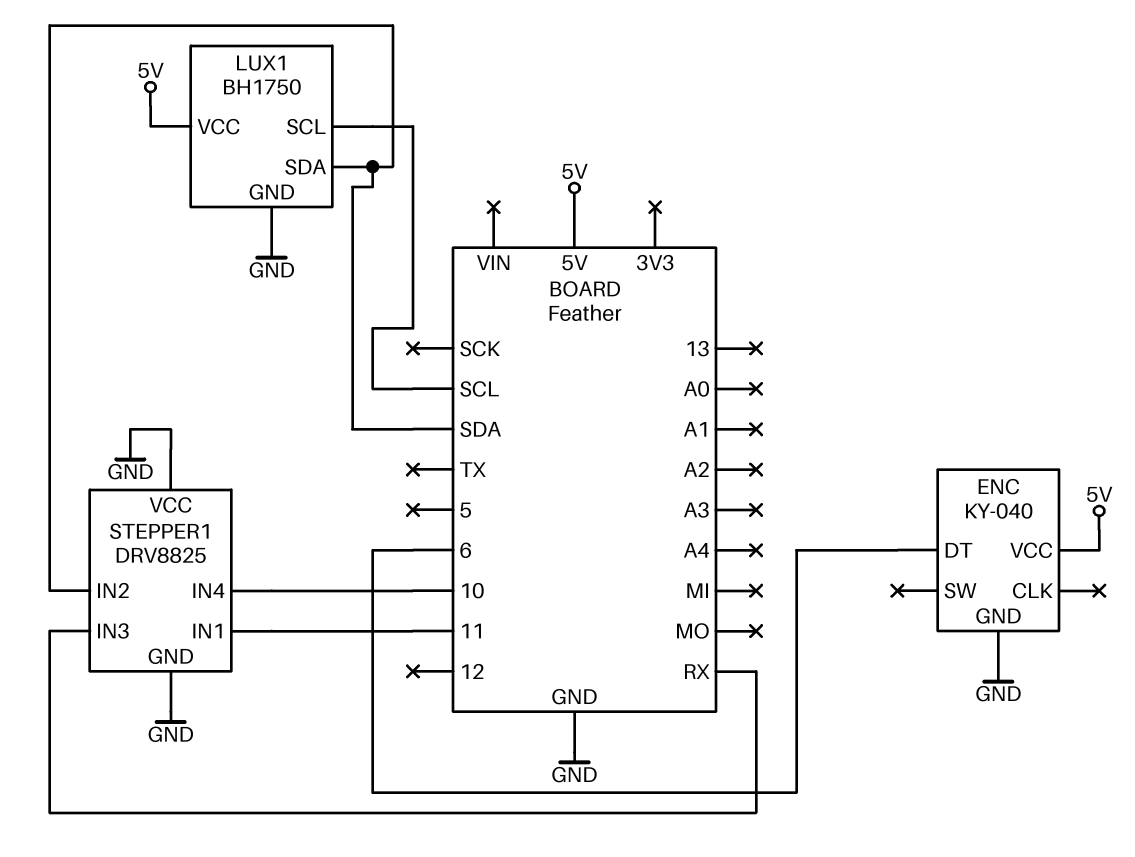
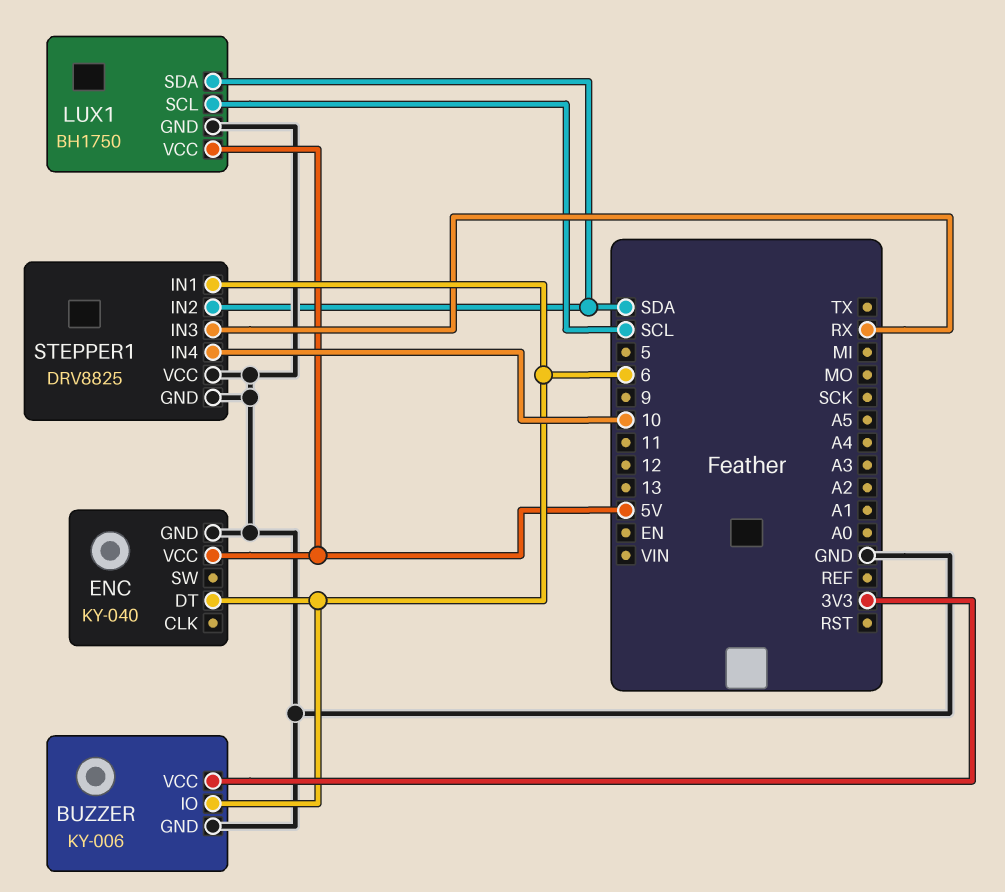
BUZZER: none -> KY-006
BUZZER pin GND: none -> GND
BUZZER pin IO: none -> 6
BUZZER pin VCC: none -> 3V3
STEPPER1 pin IN1: 11 -> 6

